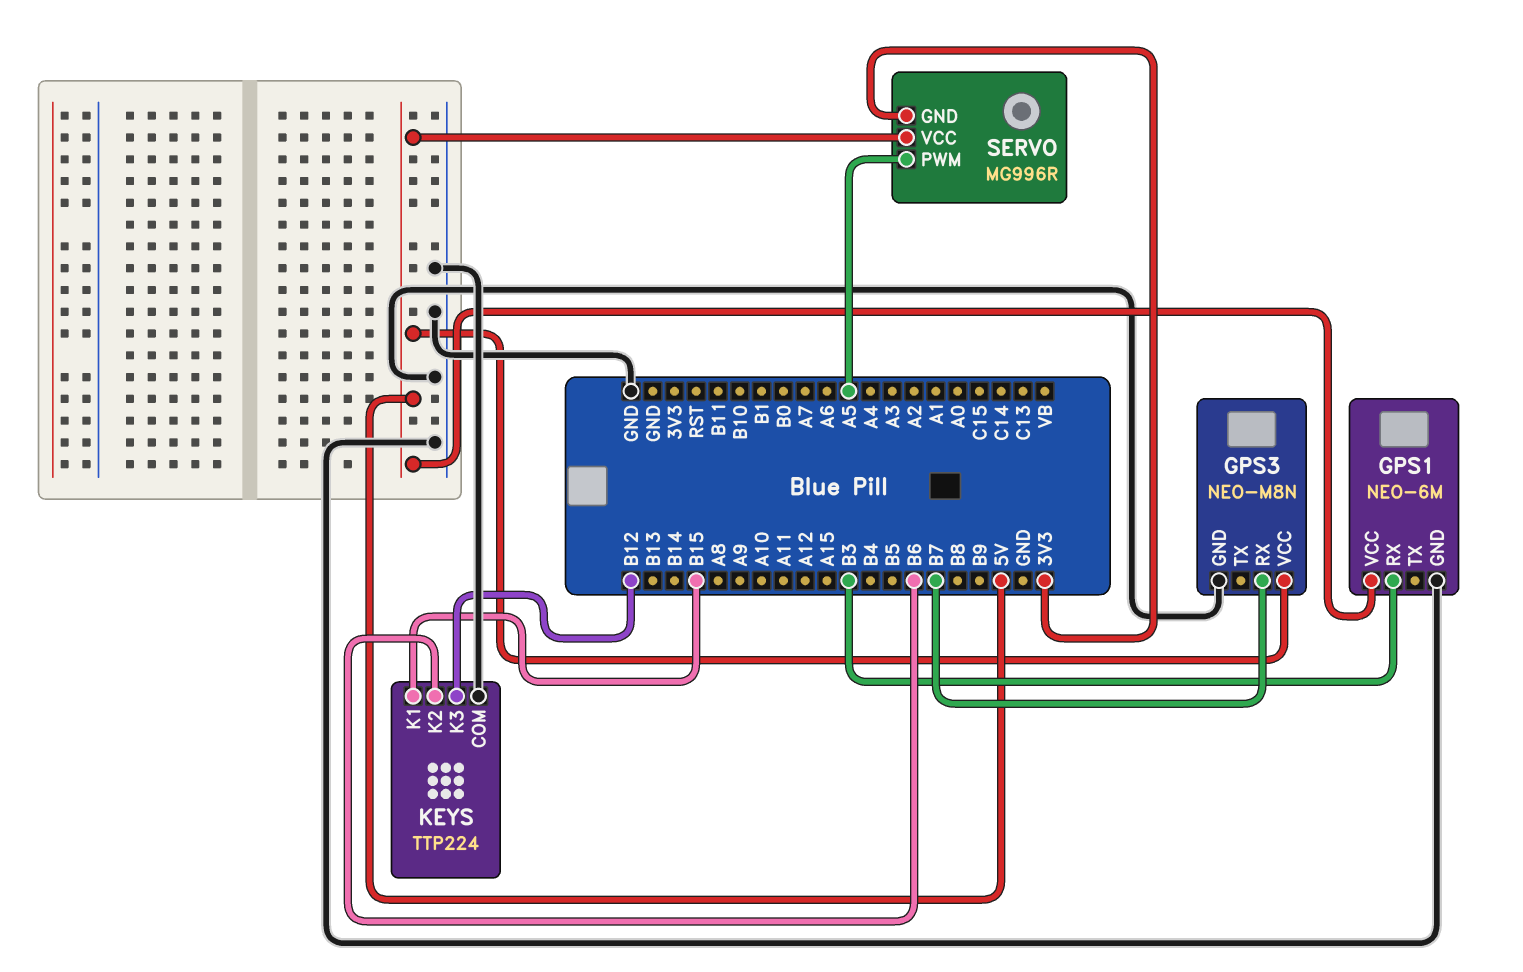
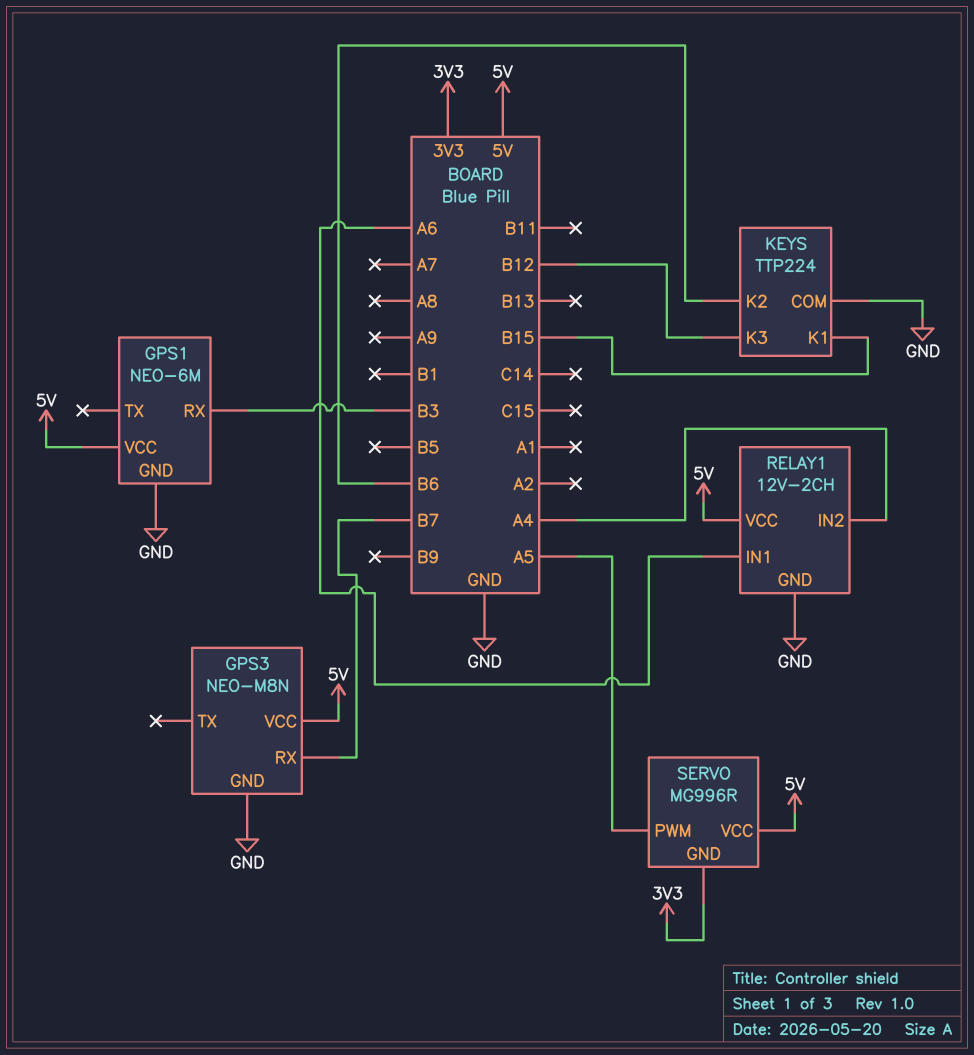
RELAY1: none -> 12V-2CH
RELAY1 pin GND: none -> GND
RELAY1 pin IN1: none -> A6
RELAY1 pin IN2: none -> A4
RELAY1 pin VCC: none -> 5V

